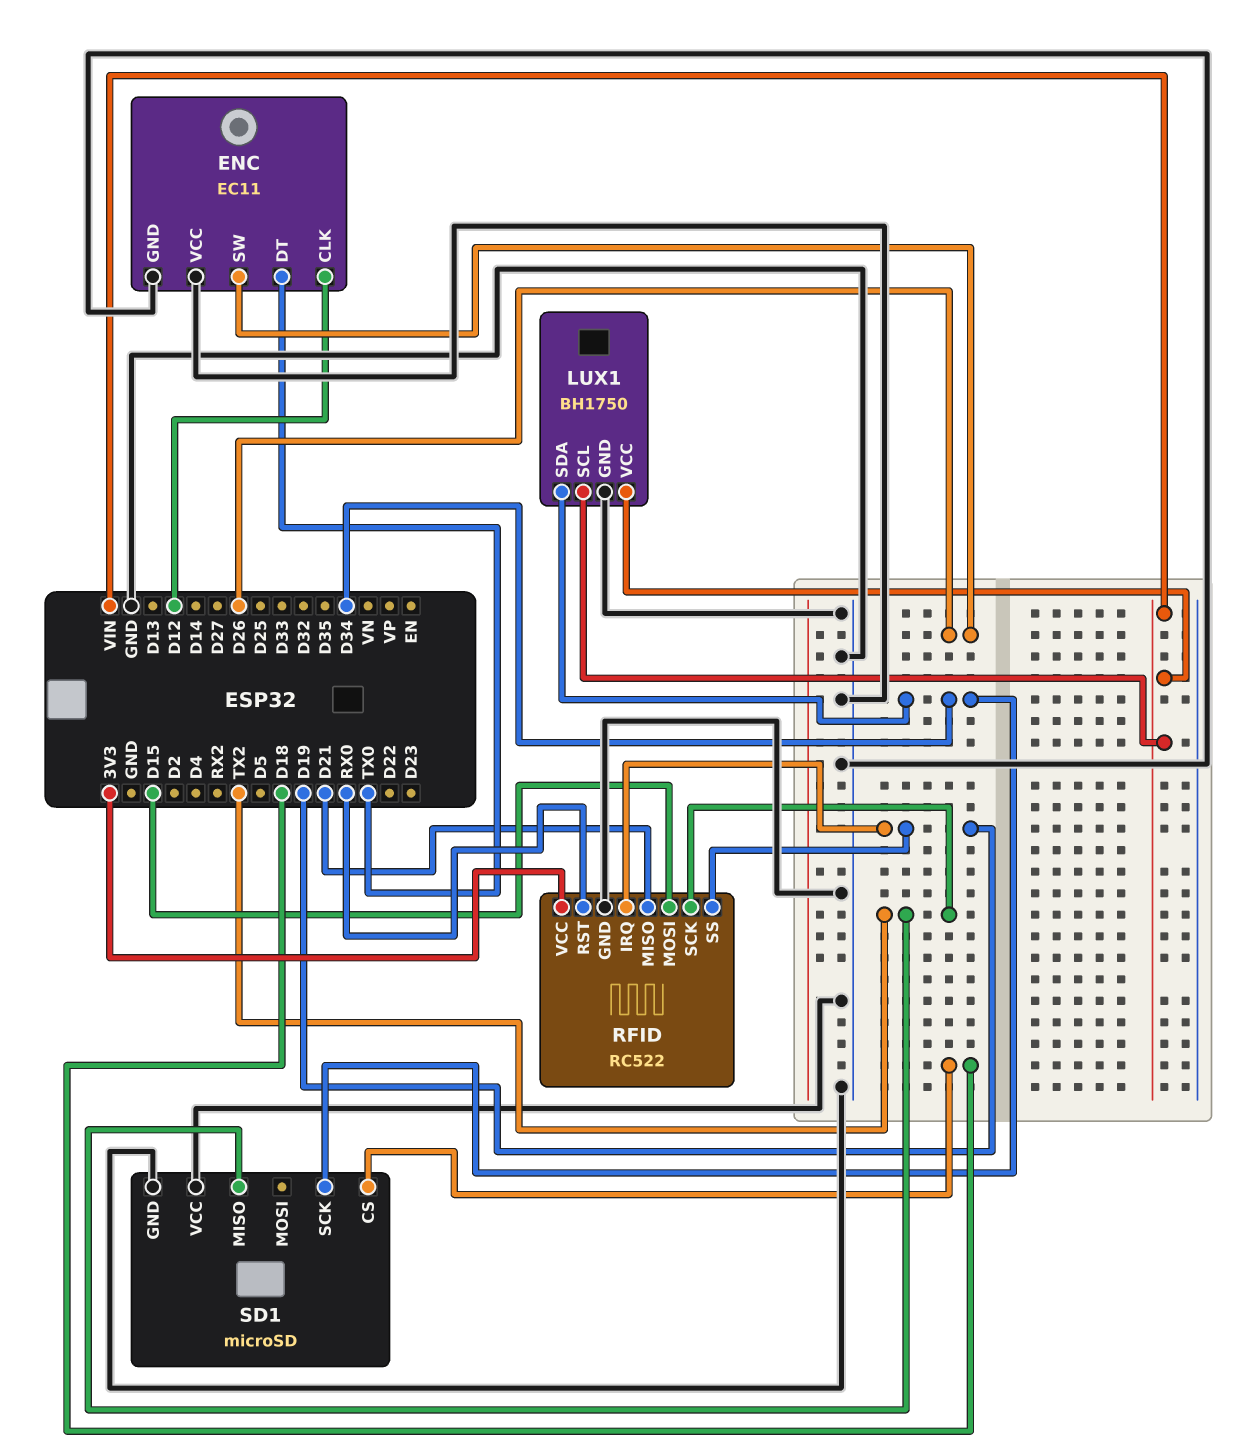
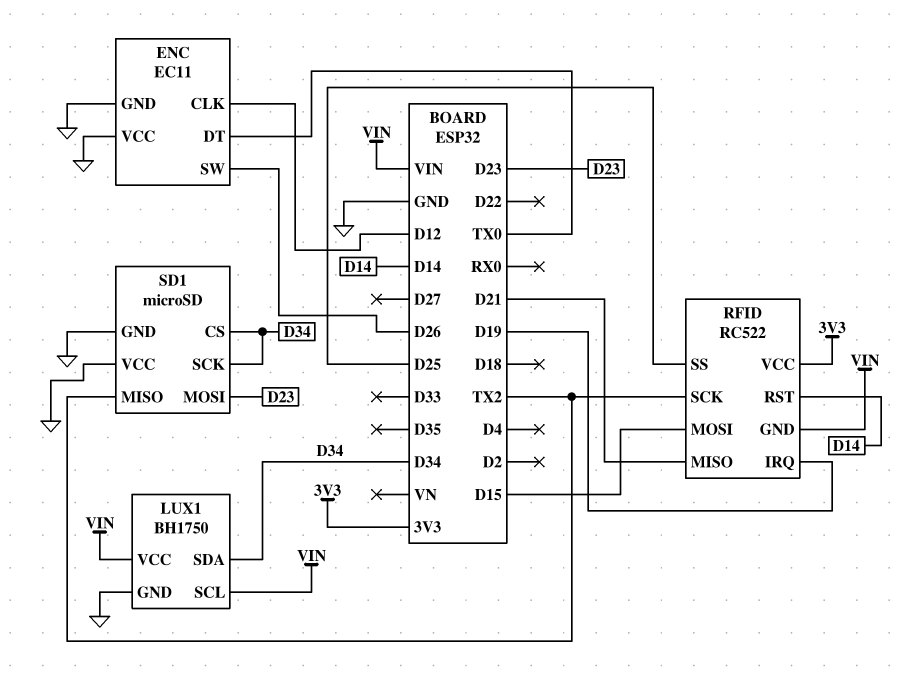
RFID pin GND: GND -> VIN
RFID pin RST: RX0 -> D14
RFID pin SS: D19 -> D25
SD1 pin CS: D18 -> D34
SD1 pin MOSI: none -> D23

